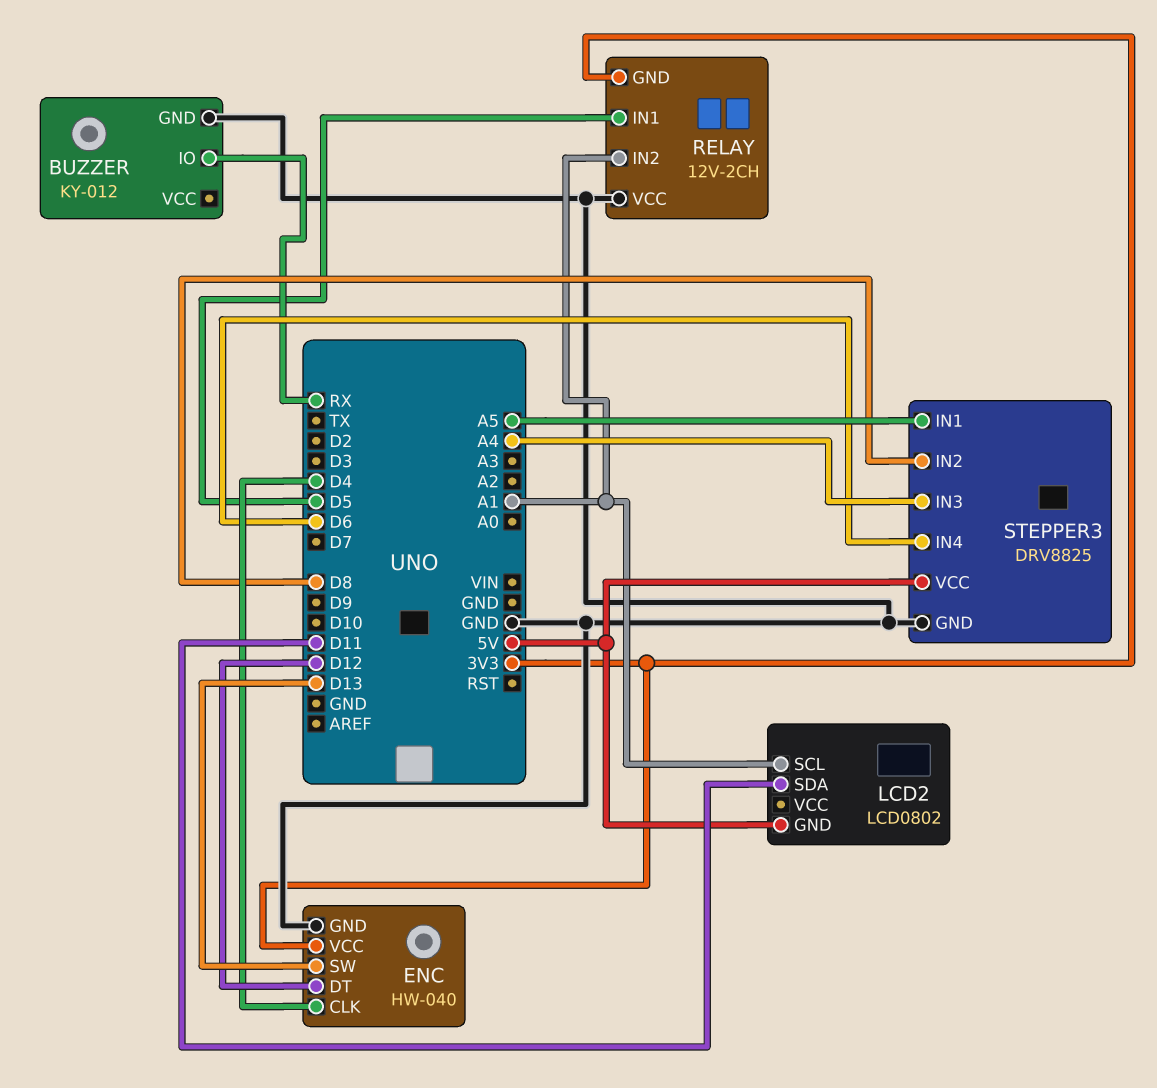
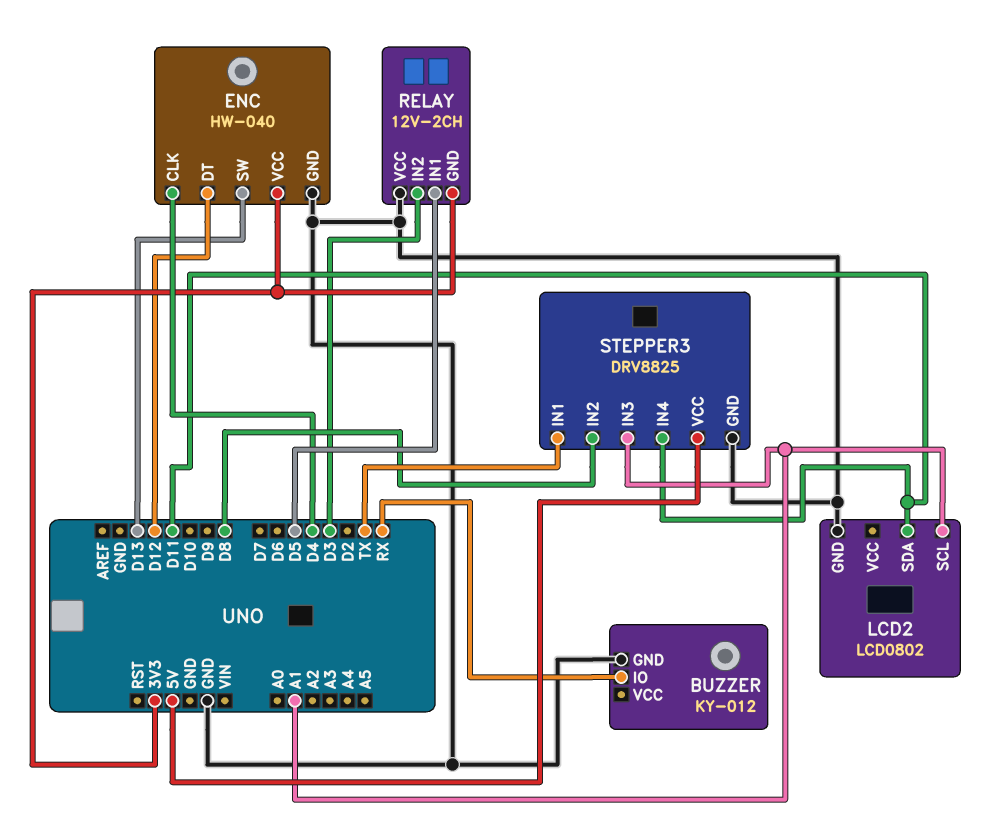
LCD2 pin GND: 5V -> GND
RELAY pin IN2: A1 -> D3
STEPPER3 pin IN1: A5 -> TX
STEPPER3 pin IN3: A4 -> A1
STEPPER3 pin IN4: D6 -> D11

